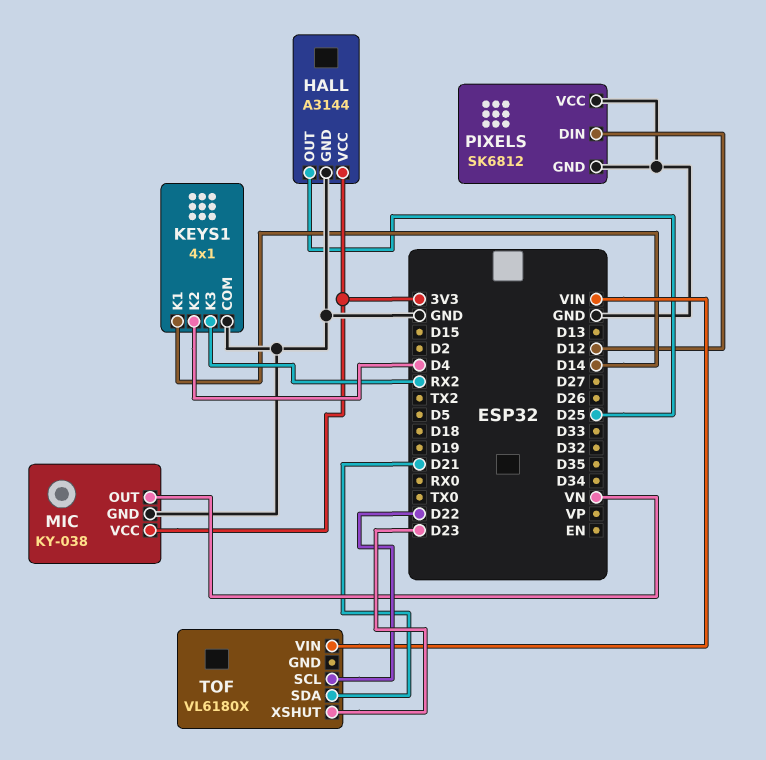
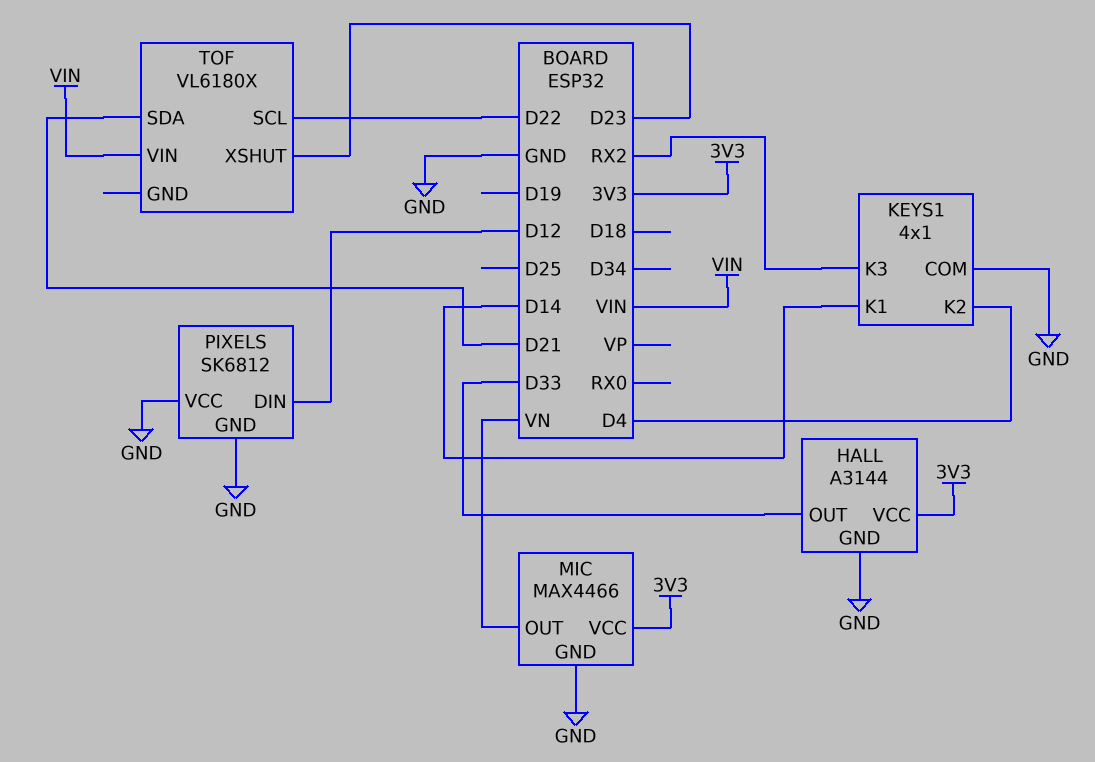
HALL pin OUT: D25 -> D33
MIC: KY-038 -> MAX4466

